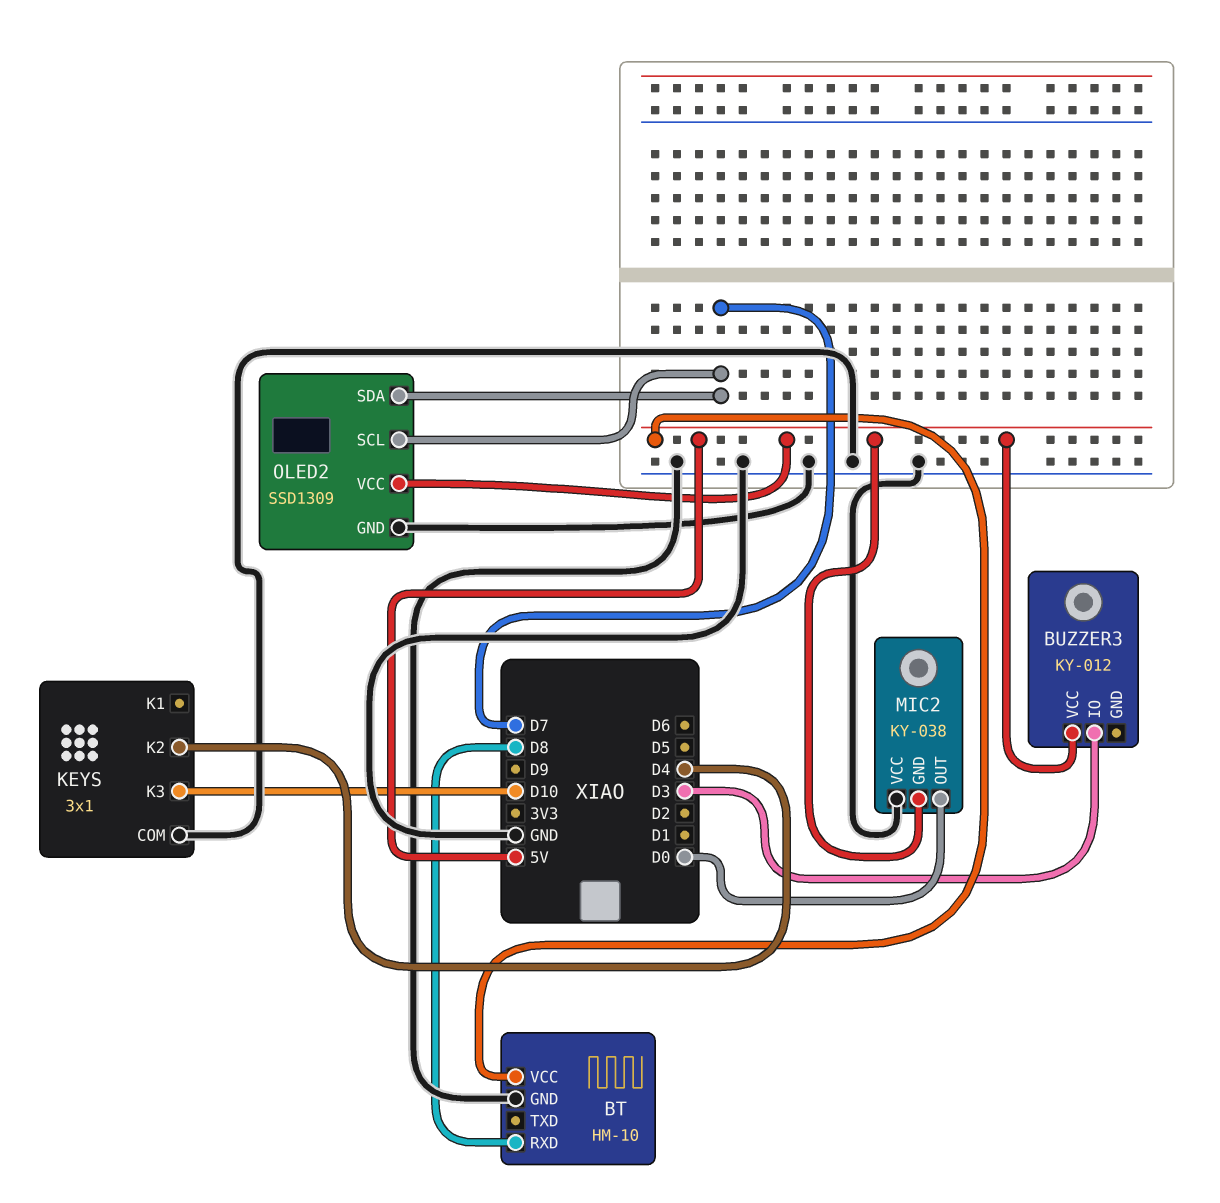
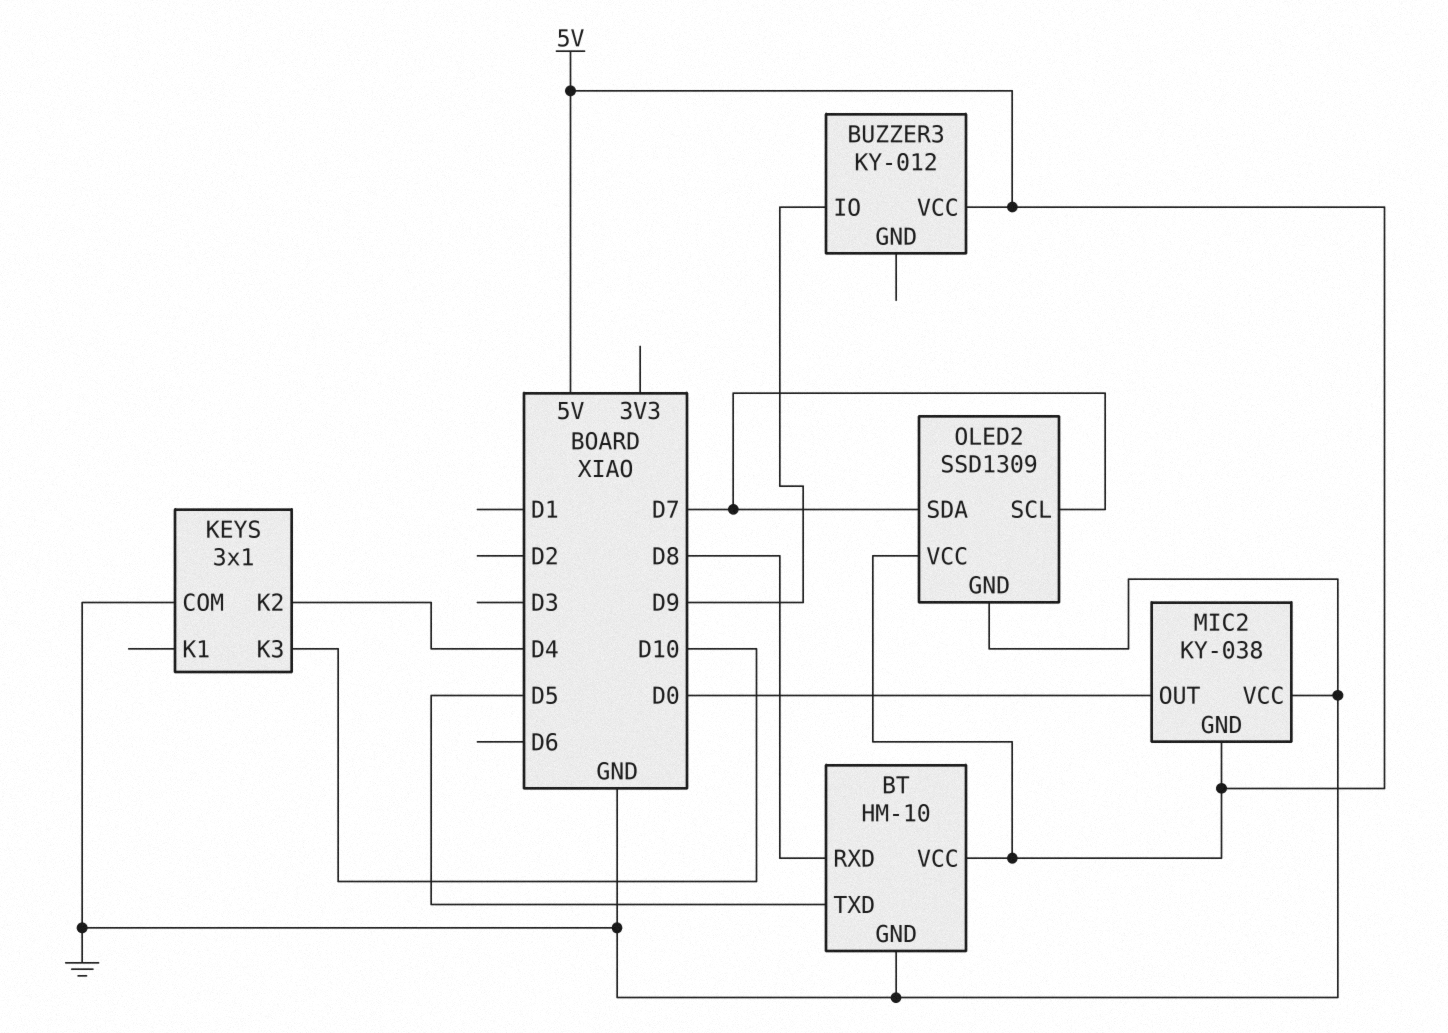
BT pin TXD: none -> D5
BUZZER3 pin IO: D3 -> D9

